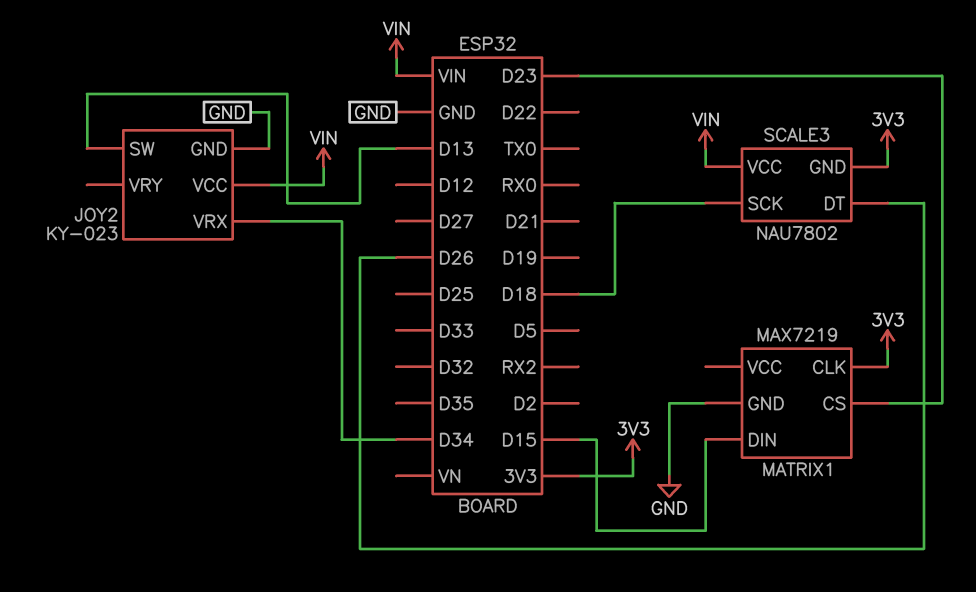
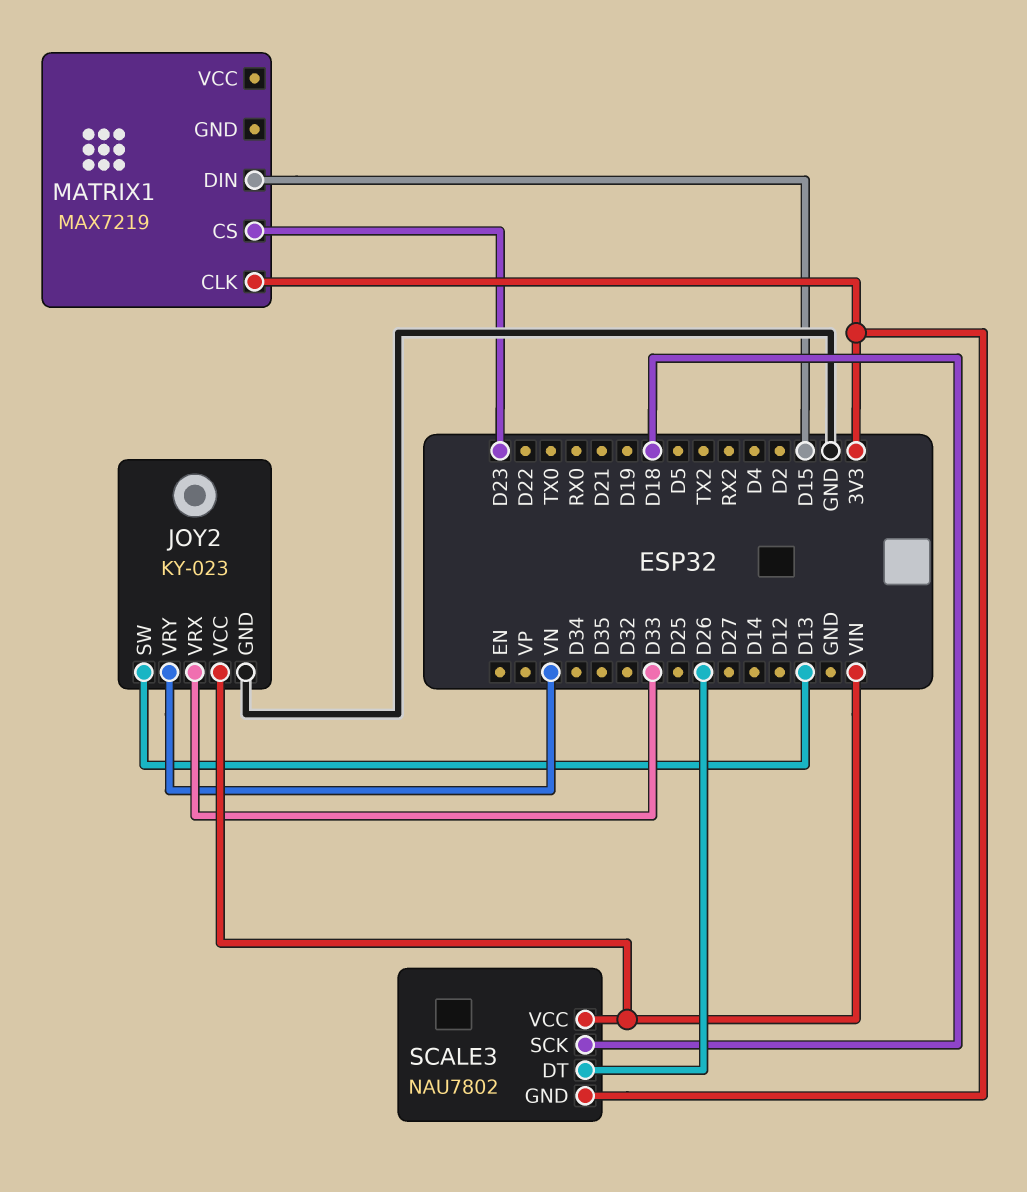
JOY2 pin VRX: D34 -> D33
JOY2 pin VRY: none -> VN
MATRIX1 pin GND: GND -> none

